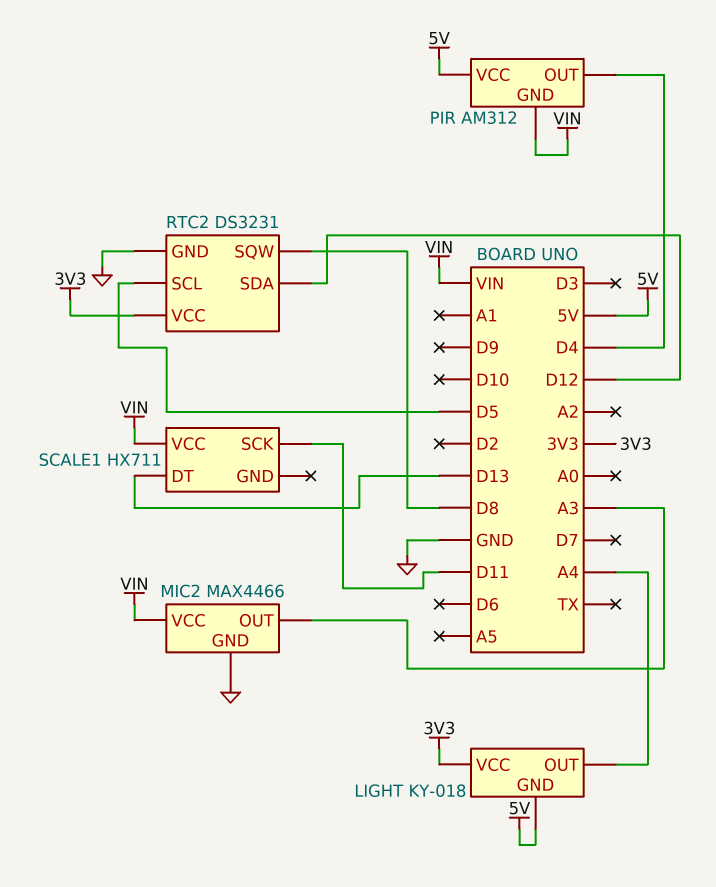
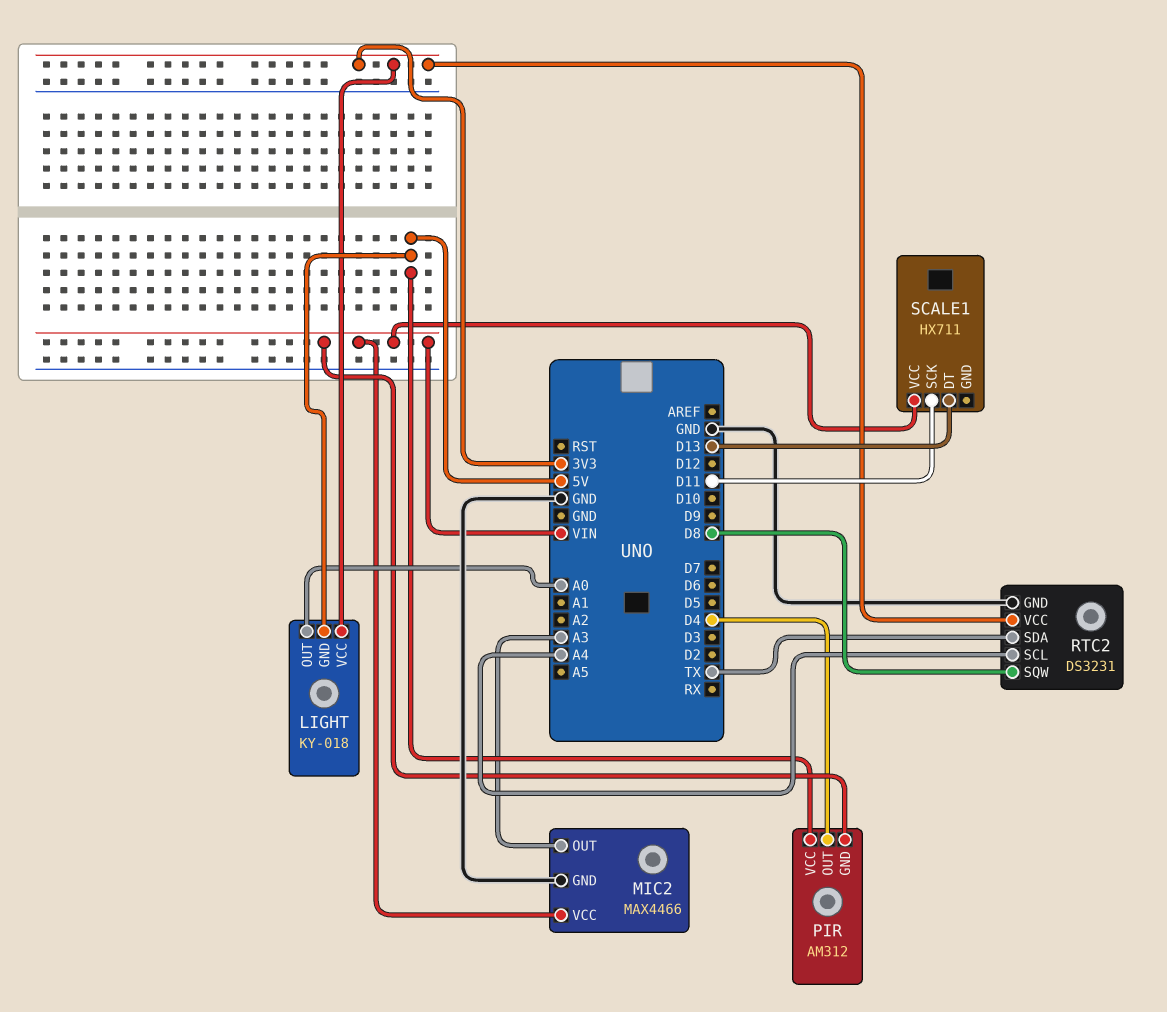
LIGHT pin OUT: A4 -> A0
RTC2 pin SCL: D5 -> A4
RTC2 pin SDA: D12 -> TX

